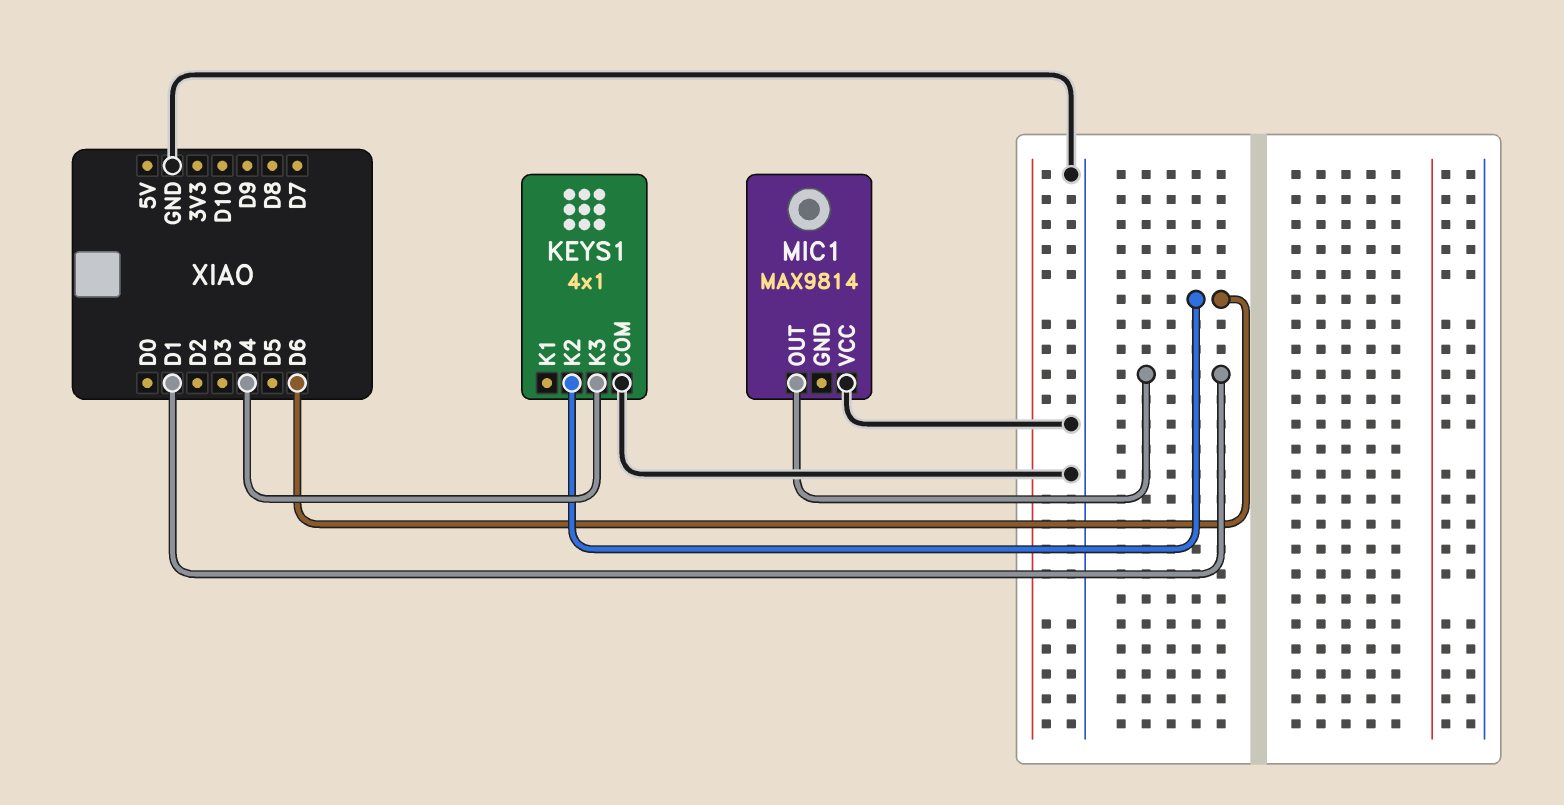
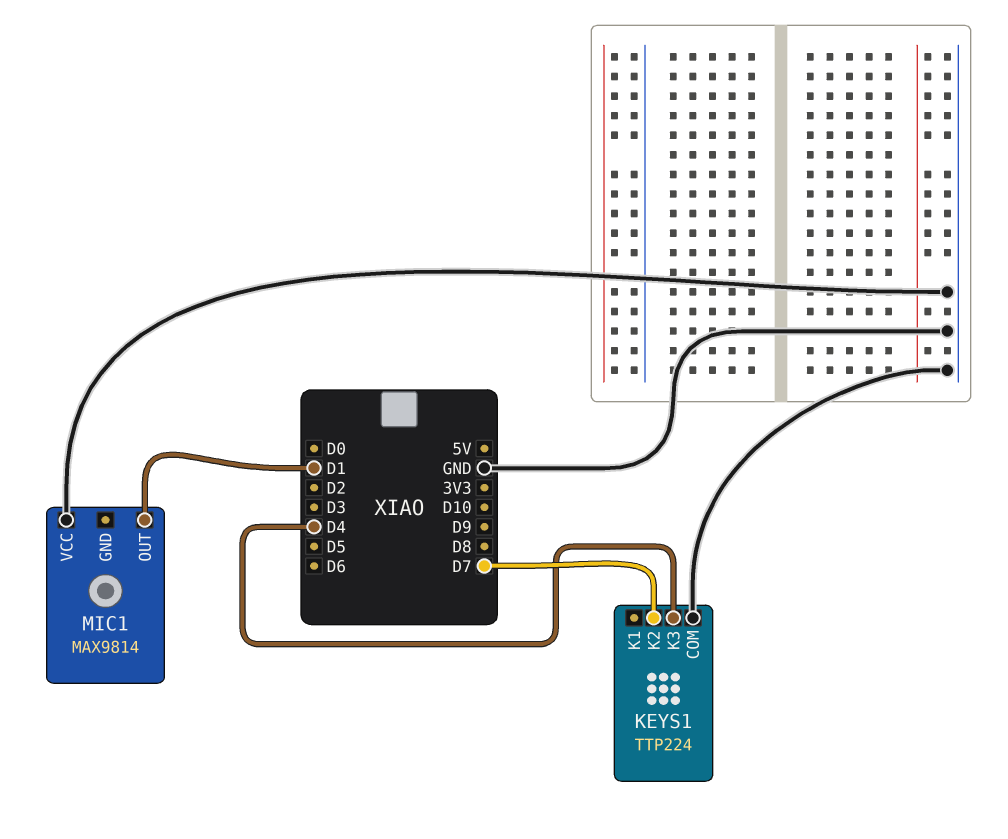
KEYS1: 4x1 -> TTP224
KEYS1 pin K2: D6 -> D7

